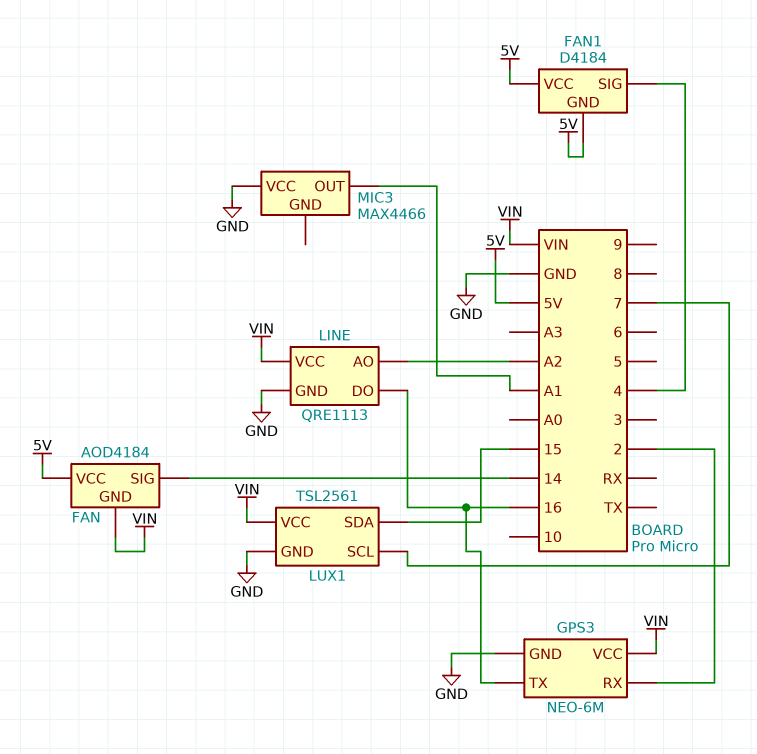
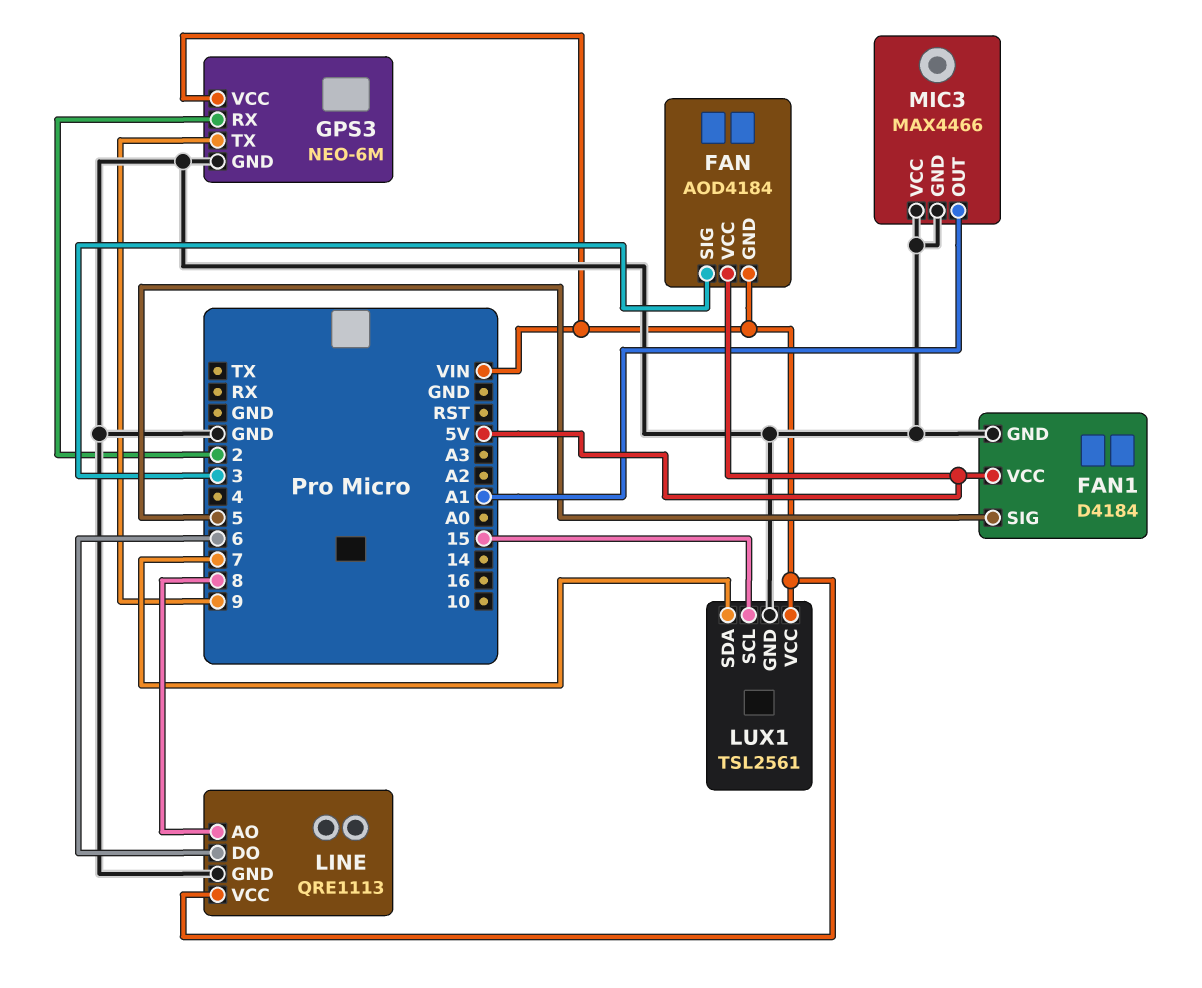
FAN pin SIG: 14 -> 3
FAN1 pin GND: 5V -> GND
FAN1 pin SIG: 4 -> 5
GPS3 pin TX: 16 -> 9
LINE pin AO: A2 -> 8
LINE pin DO: 16 -> 6
LUX1 pin SCL: 7 -> 15
LUX1 pin SDA: 15 -> 7
MIC3 pin GND: none -> GND

